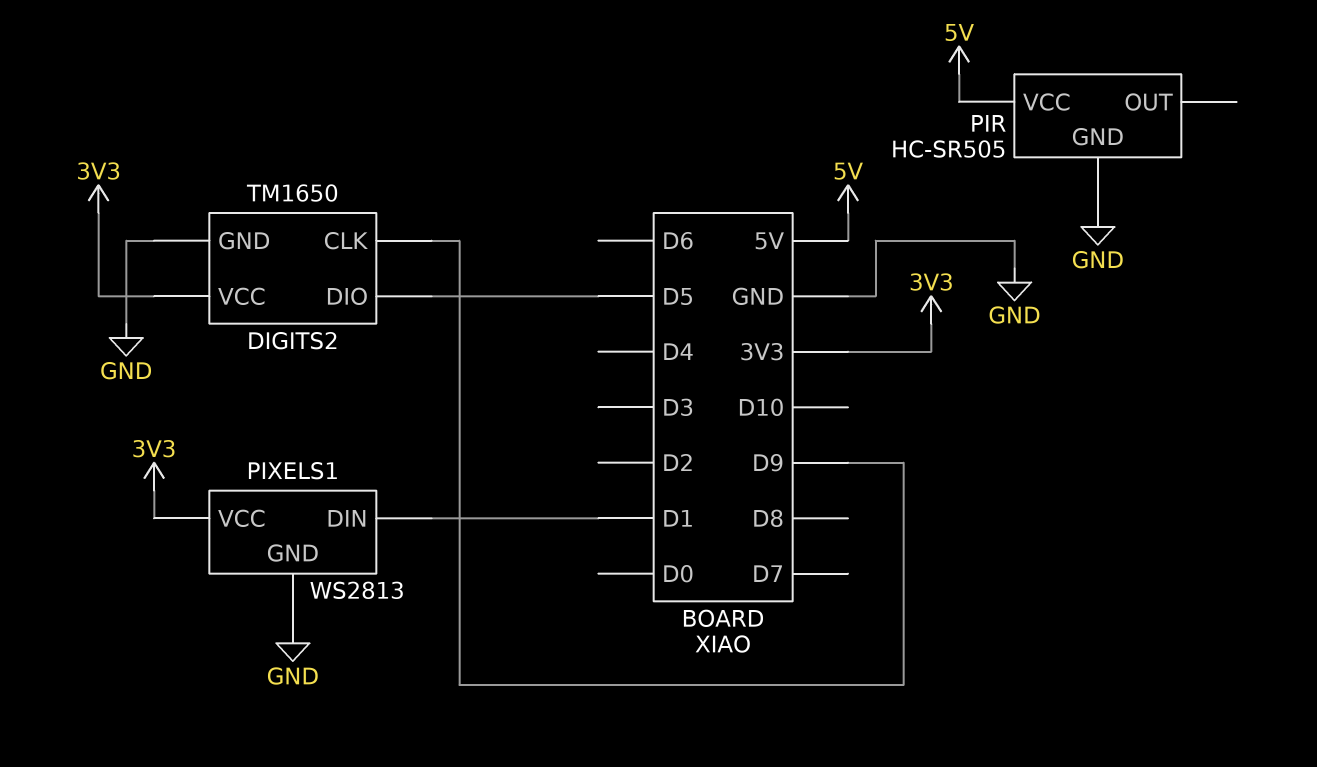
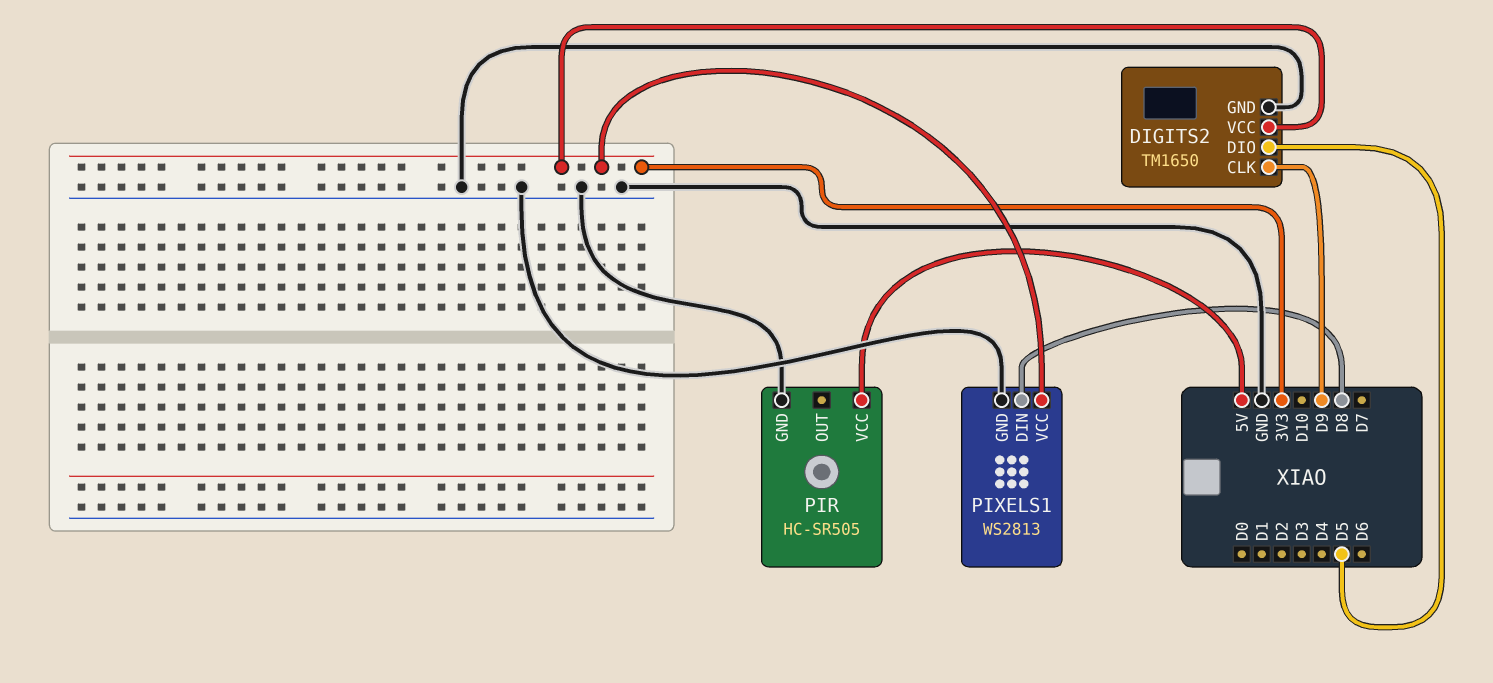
PIXELS1 pin DIN: D1 -> D8

